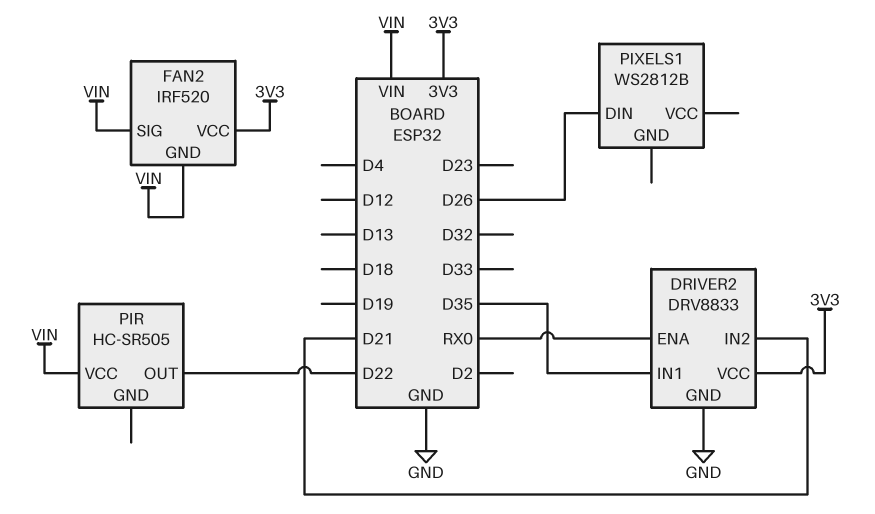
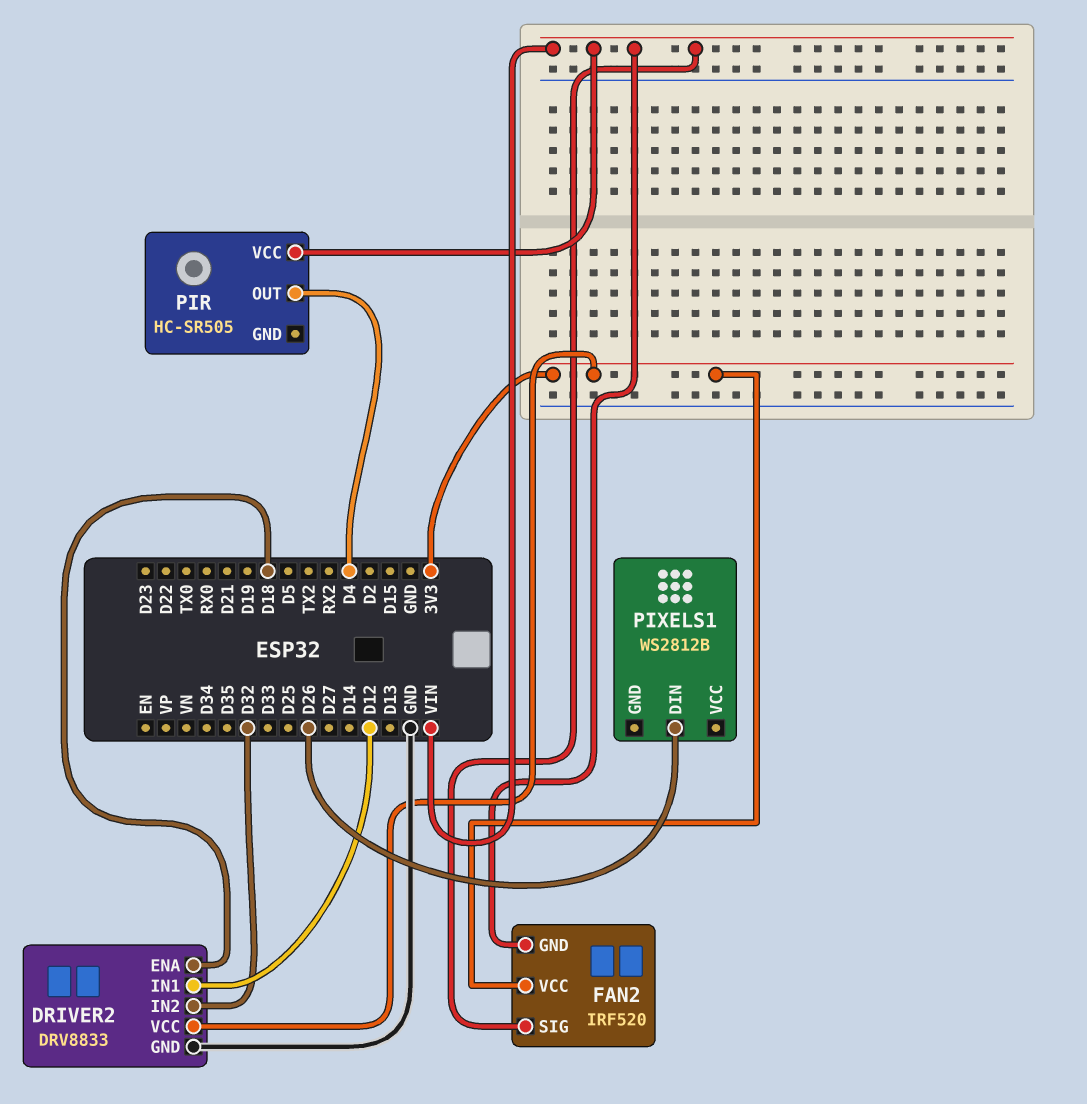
DRIVER2 pin ENA: RX0 -> D18
DRIVER2 pin IN1: D35 -> D12
DRIVER2 pin IN2: D21 -> D32
PIR pin OUT: D22 -> D4

